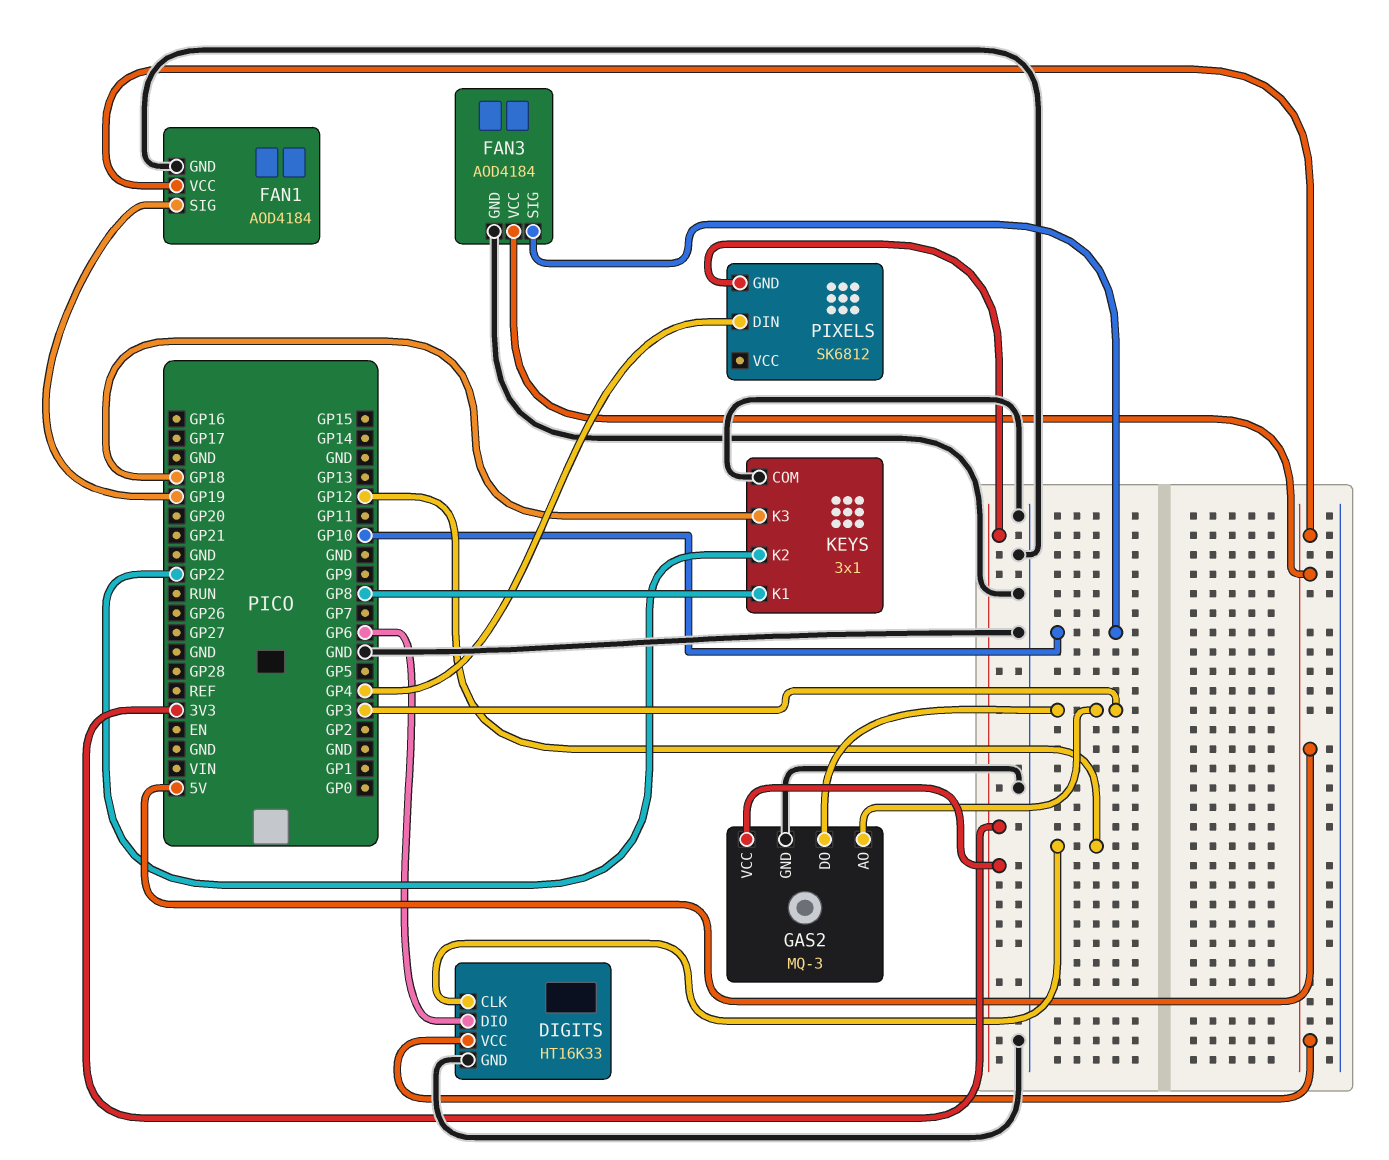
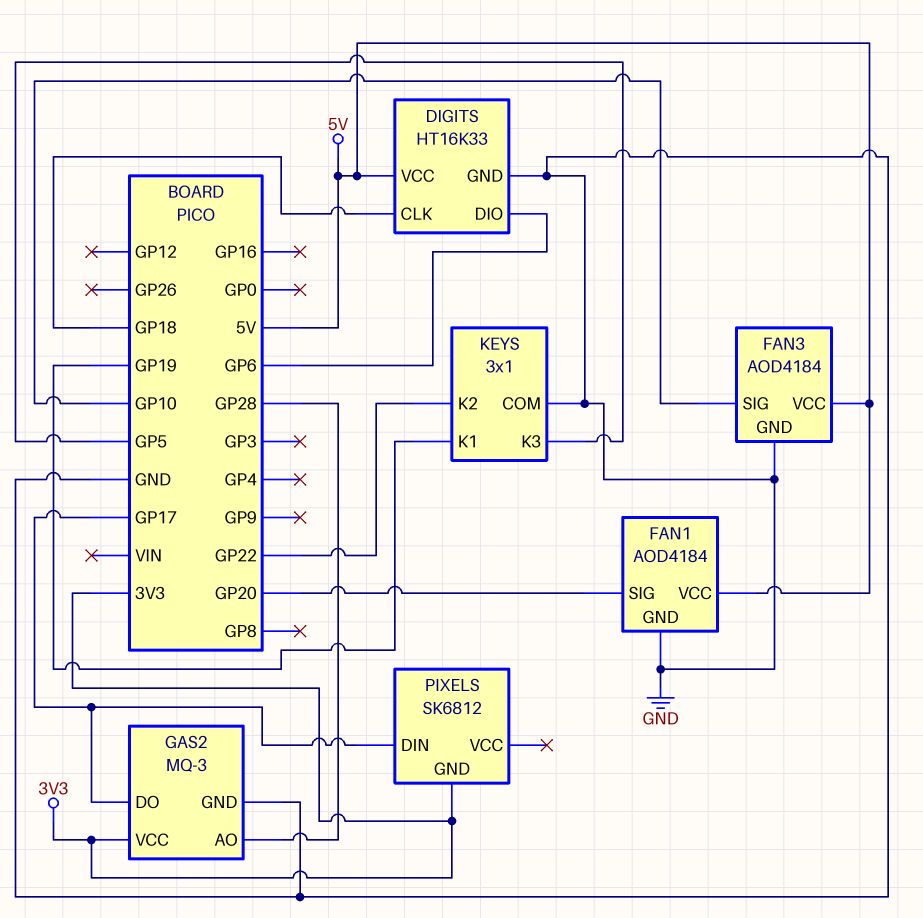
DIGITS pin CLK: GP12 -> GP18
FAN1 pin SIG: GP19 -> GP20
GAS2 pin AO: GP3 -> GP28
GAS2 pin DO: GP3 -> GP17
KEYS pin K1: GP8 -> GP19
KEYS pin K3: GP18 -> GP5
PIXELS pin DIN: GP4 -> GP17

